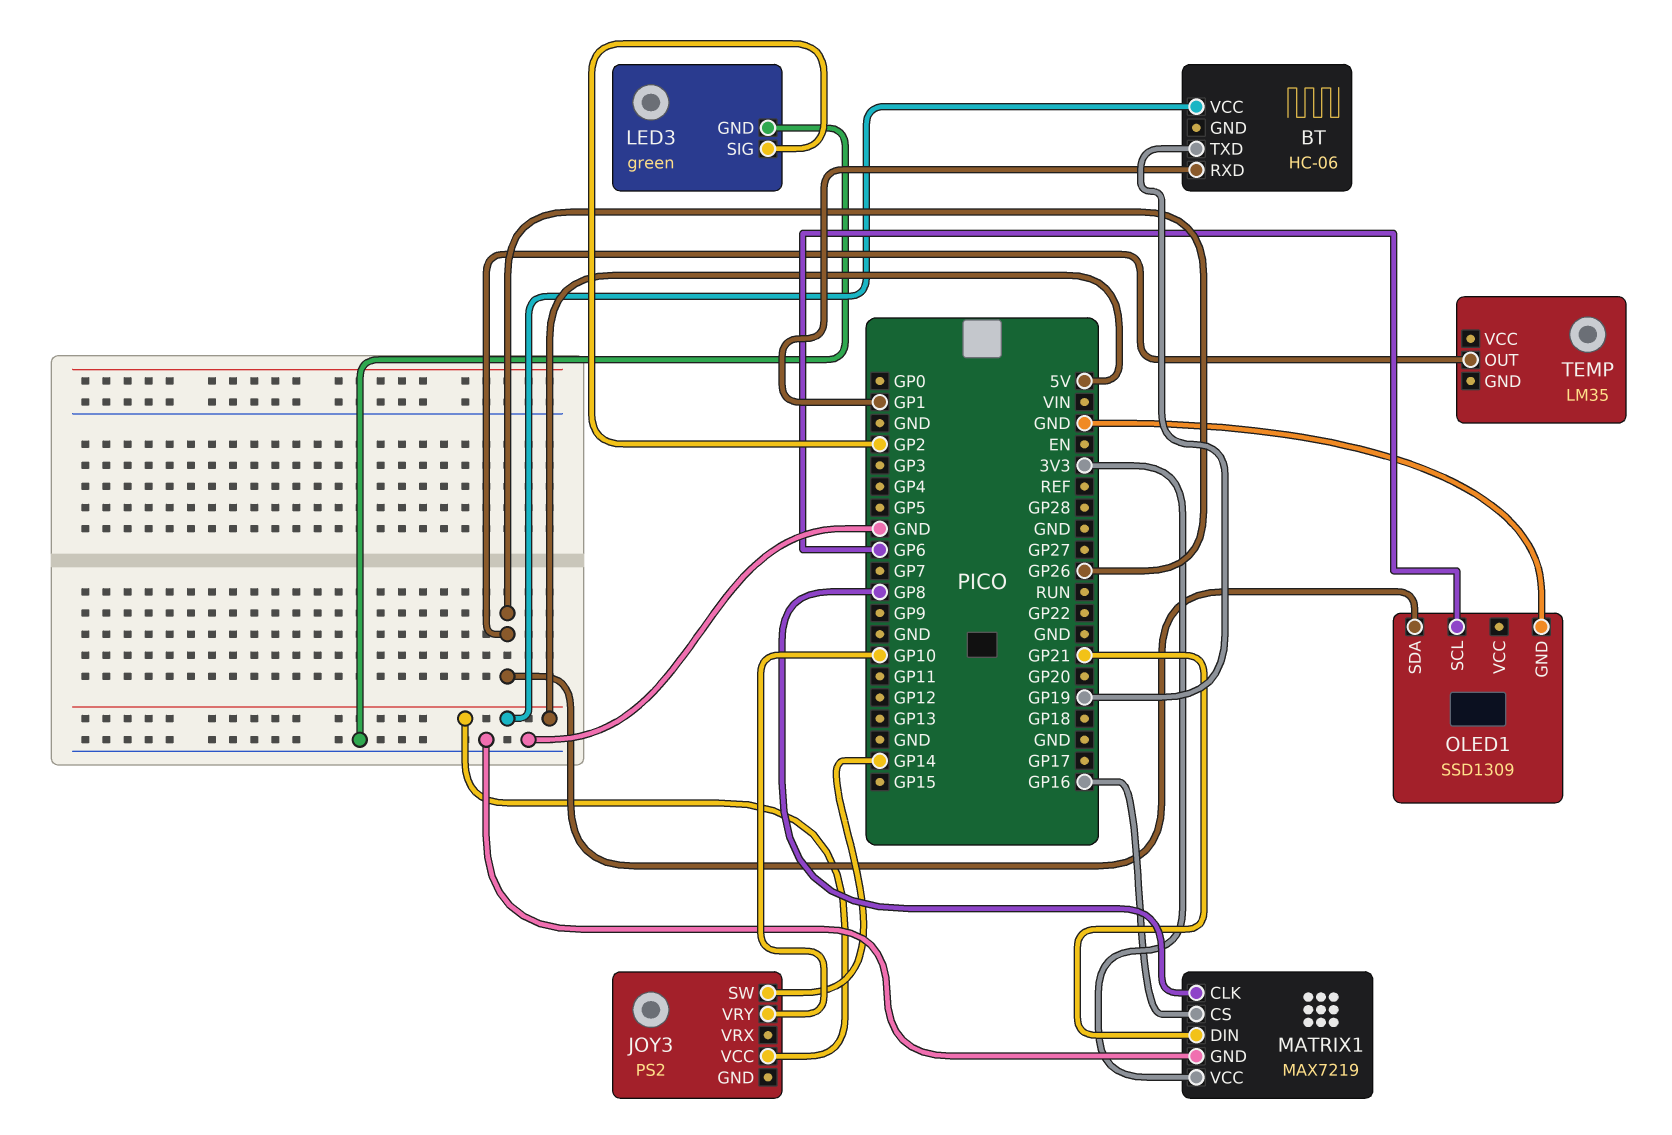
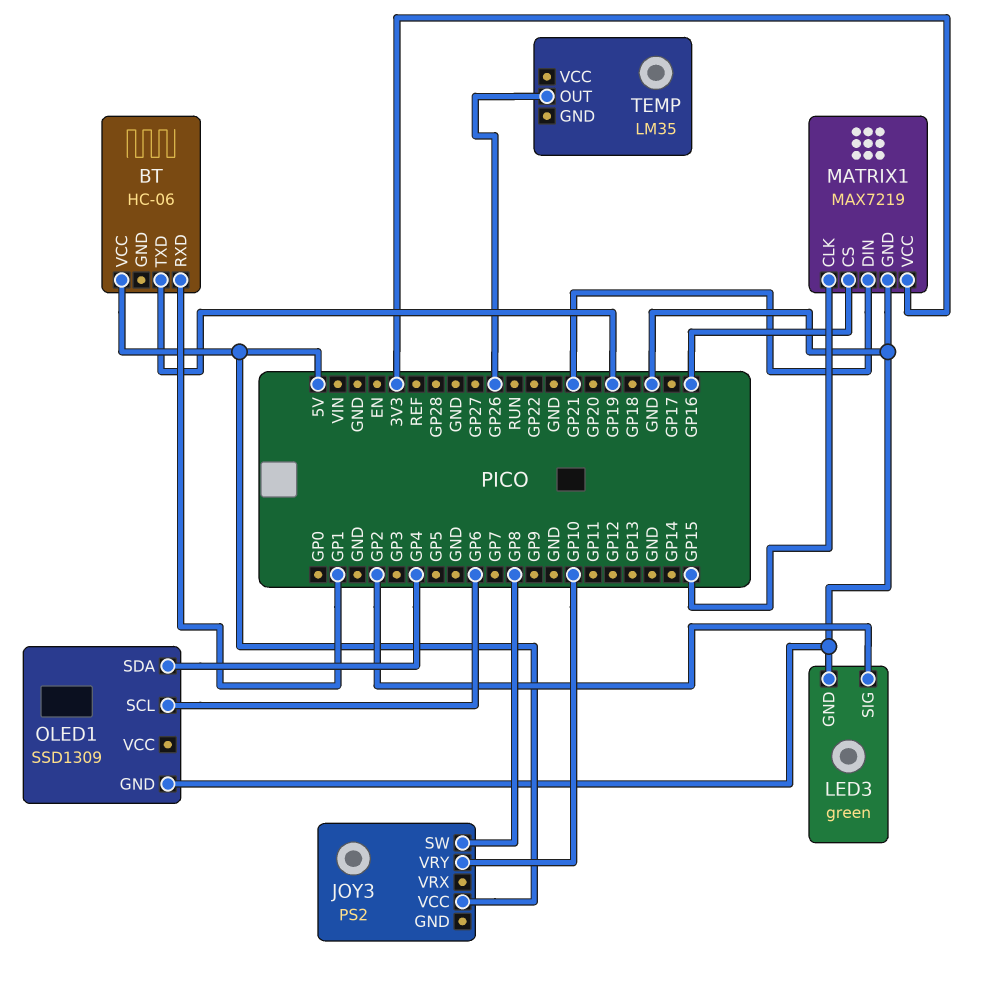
JOY3 pin SW: GP14 -> GP8
MATRIX1 pin CLK: GP8 -> GP15
OLED1 pin SDA: GP26 -> GP4

